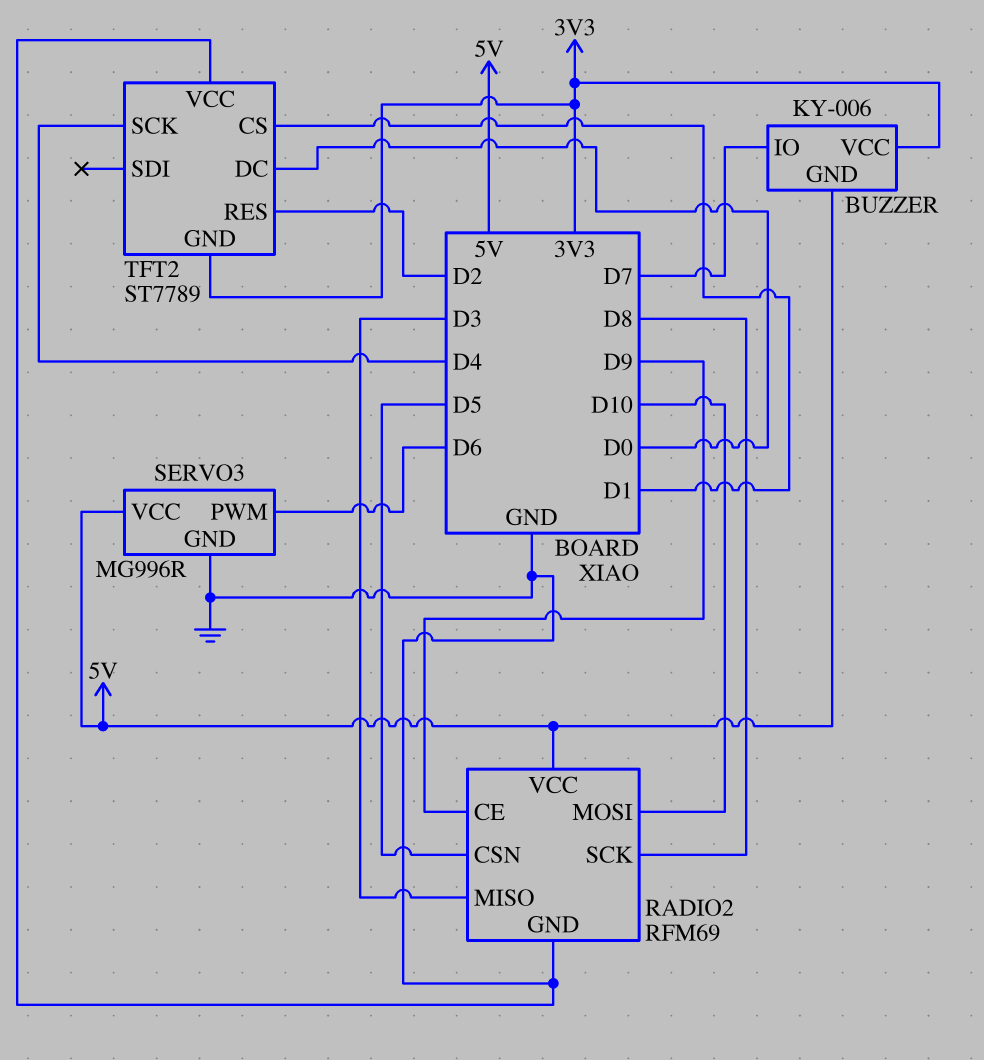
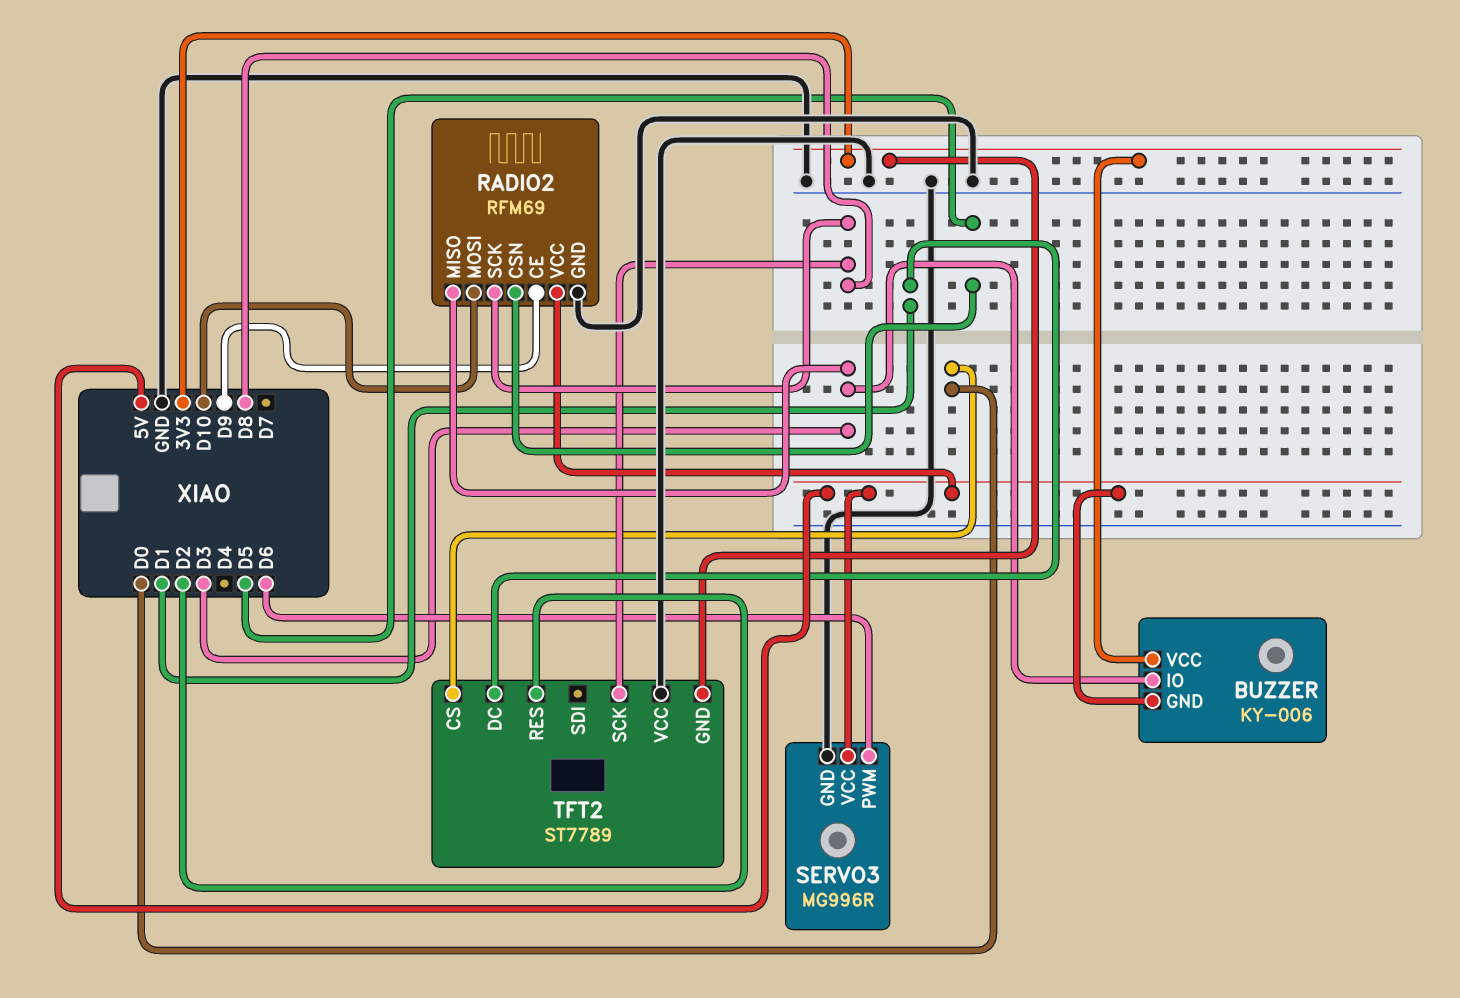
BUZZER pin IO: D7 -> D3
TFT2 pin CS: D1 -> D0
TFT2 pin DC: D0 -> D1
TFT2 pin SCK: D4 -> D8

